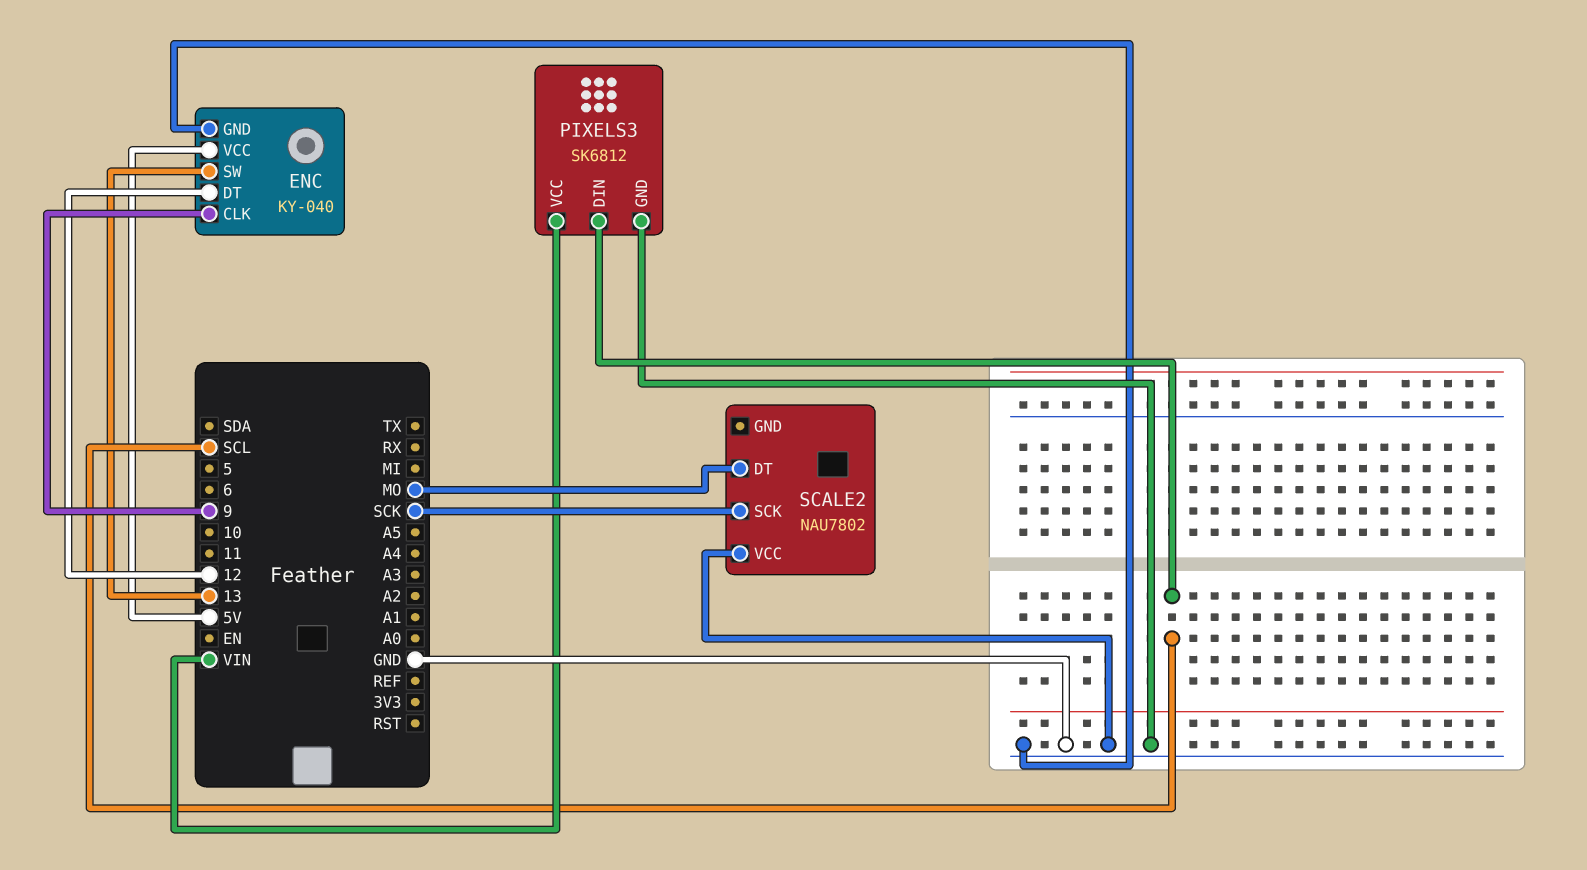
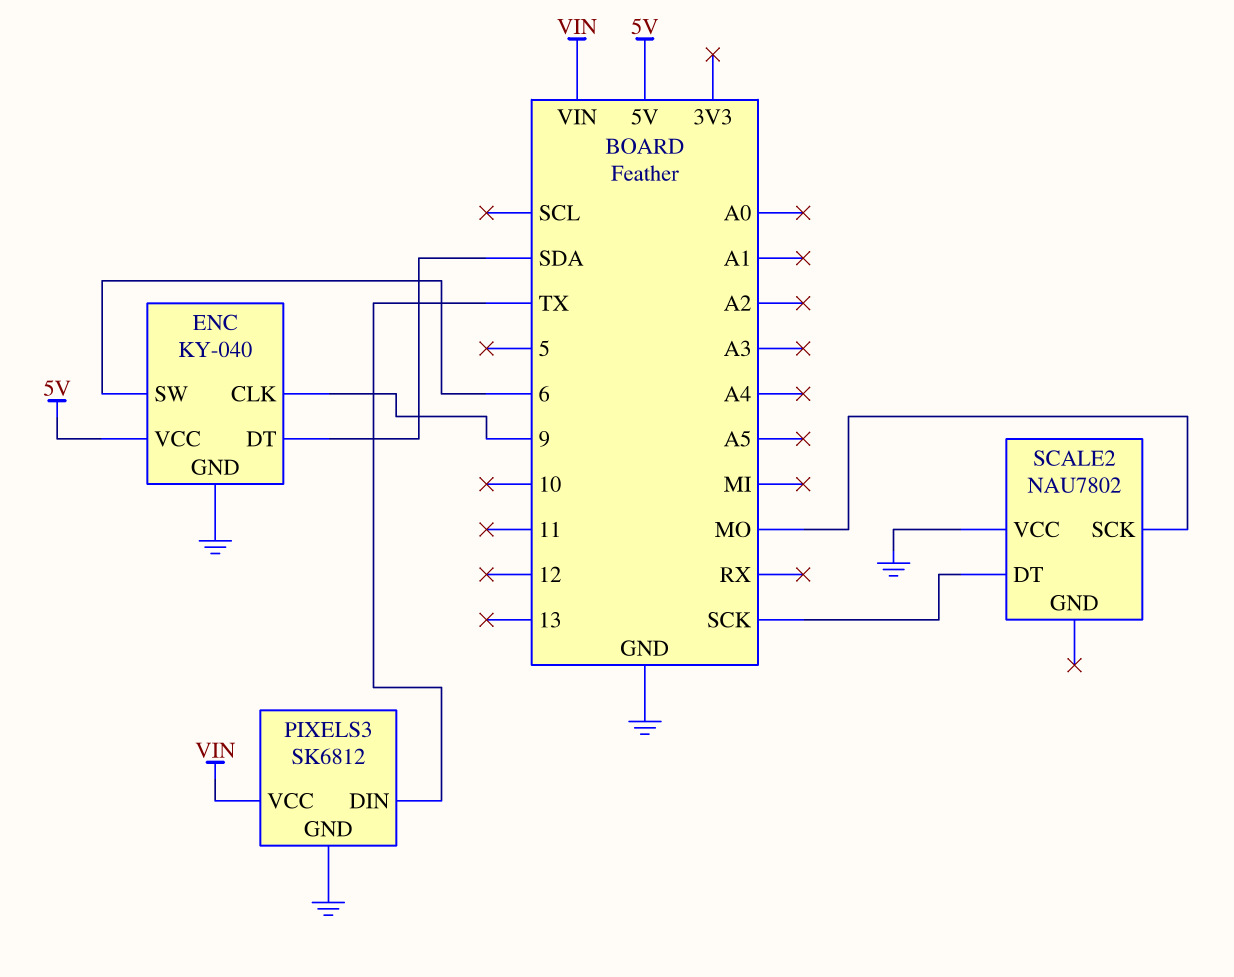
ENC pin DT: 12 -> SDA
ENC pin SW: 13 -> 6
PIXELS3 pin DIN: SCL -> TX
SCALE2 pin DT: MO -> SCK
SCALE2 pin SCK: SCK -> MO

